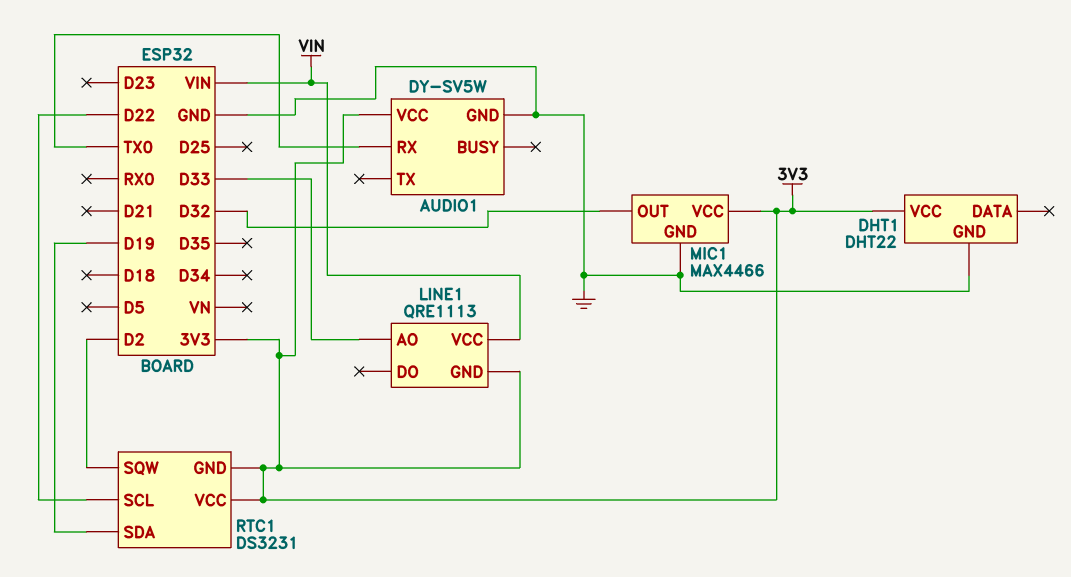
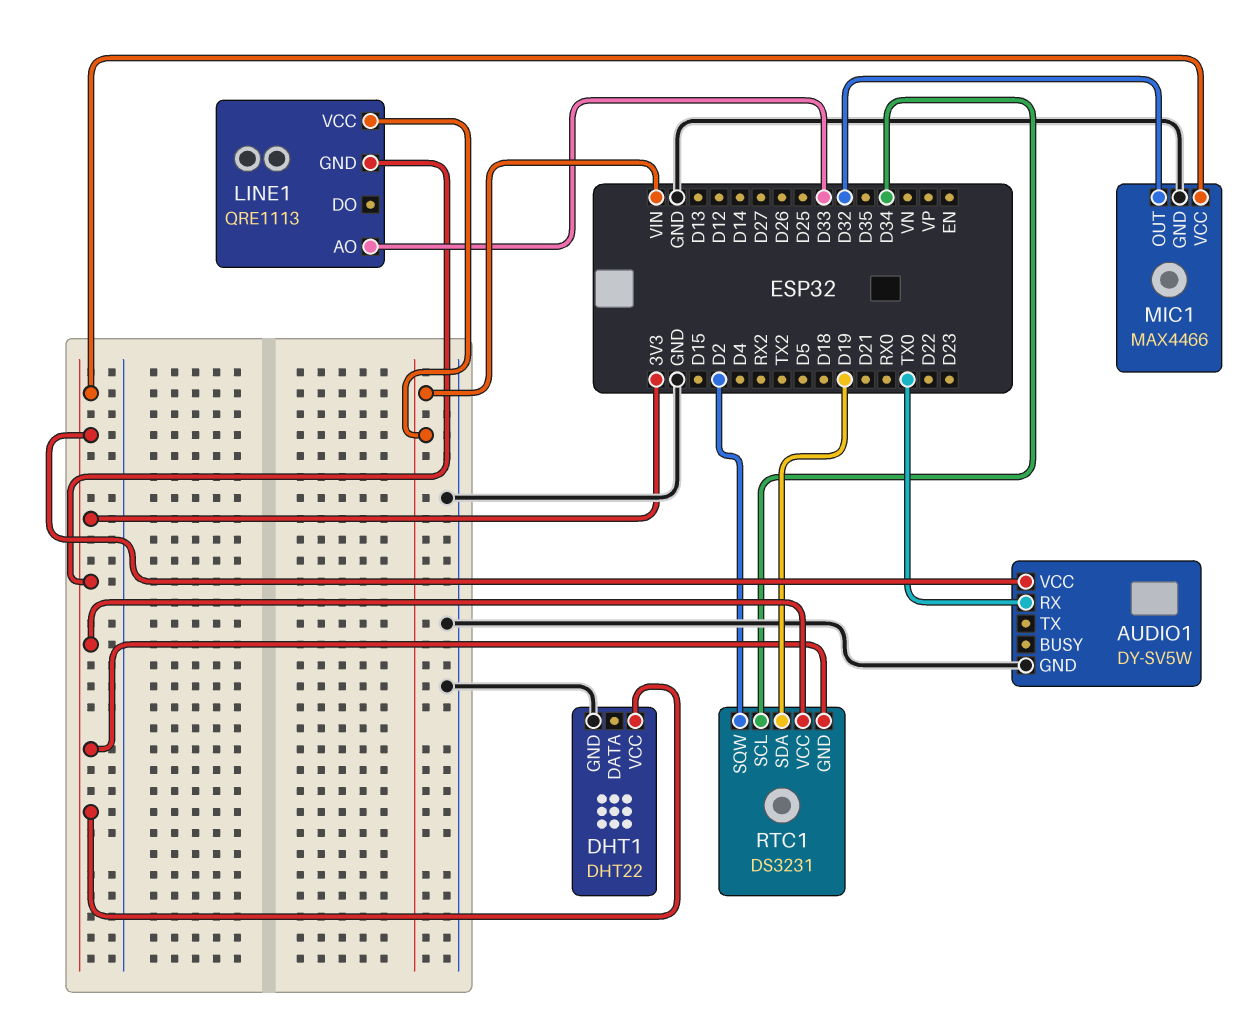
RTC1 pin SCL: D22 -> D34

